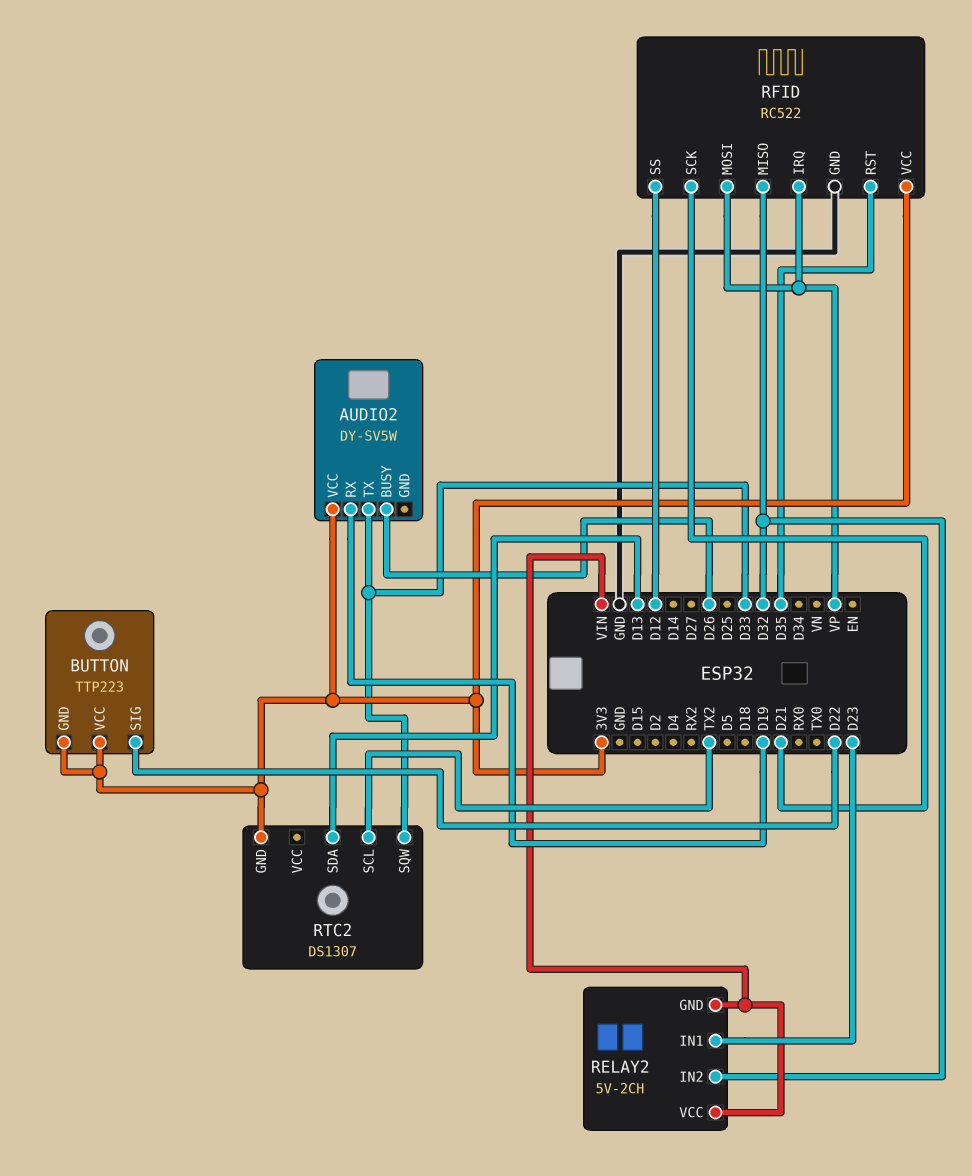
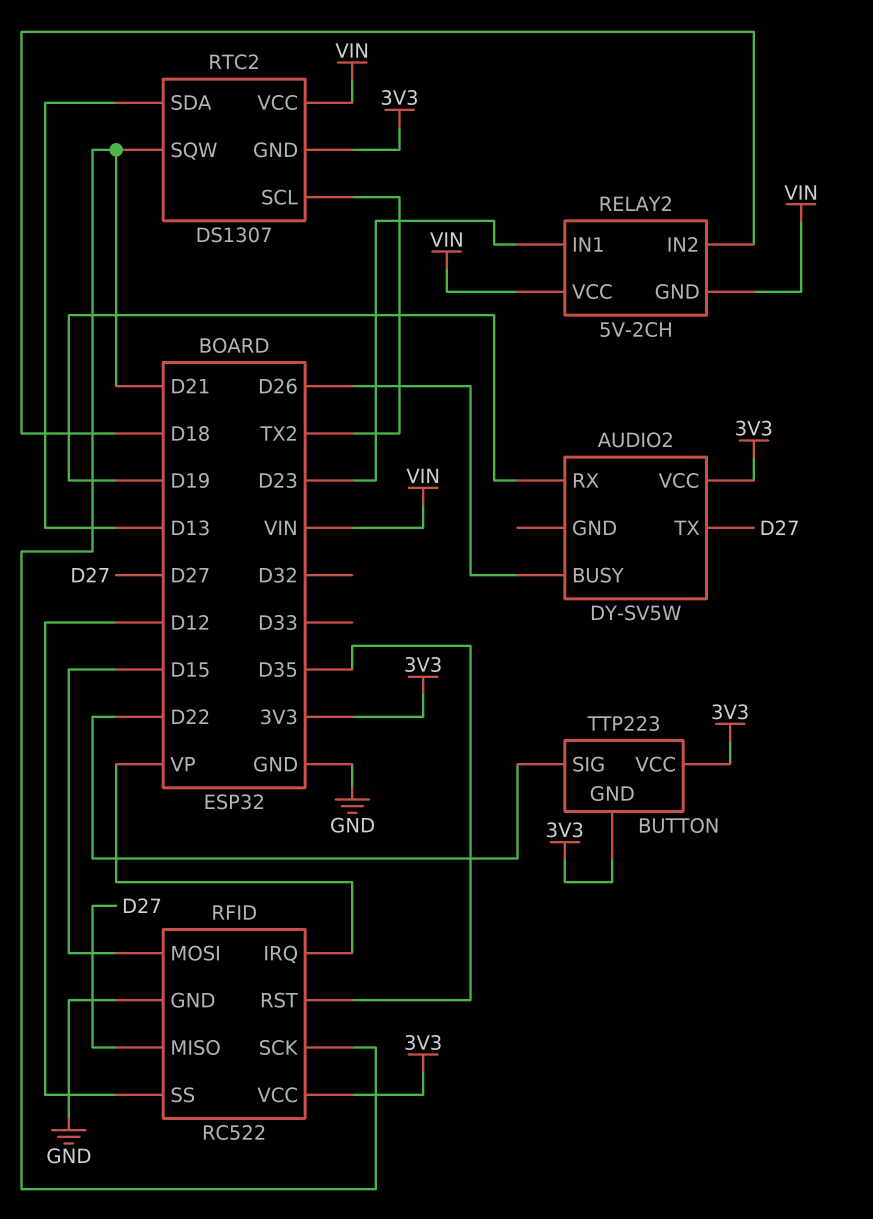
AUDIO2 pin TX: D33 -> D27
RELAY2 pin IN2: D32 -> D18
RFID pin MISO: D32 -> D27
RFID pin MOSI: VP -> D15
RTC2 pin SQW: D33 -> D21
RTC2 pin VCC: none -> VIN

